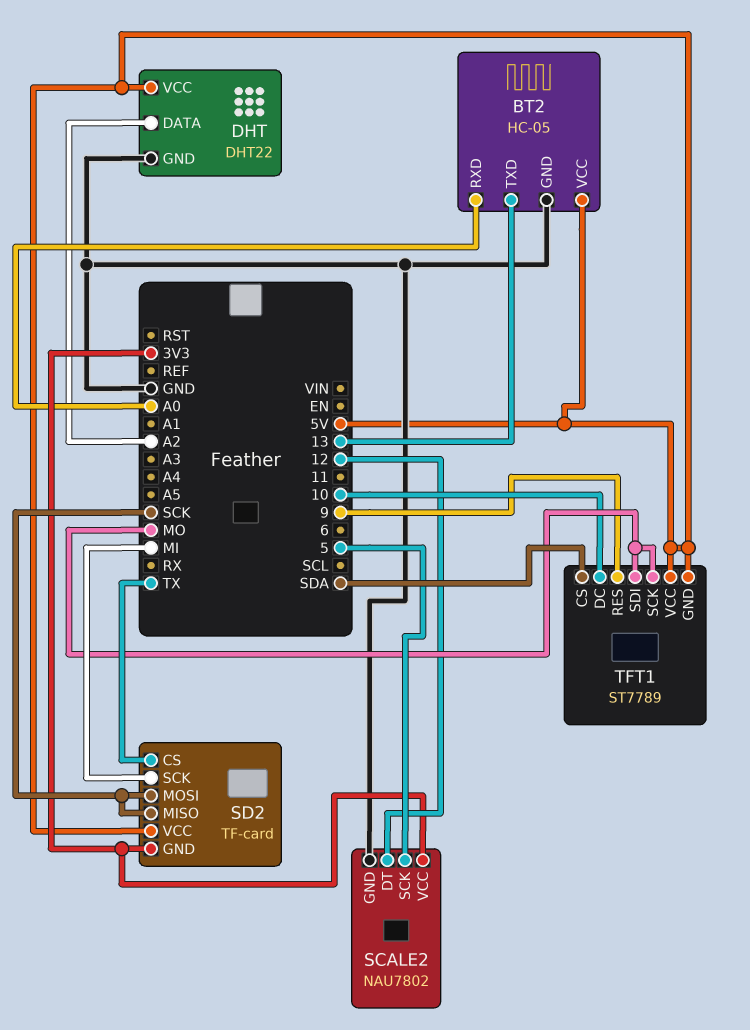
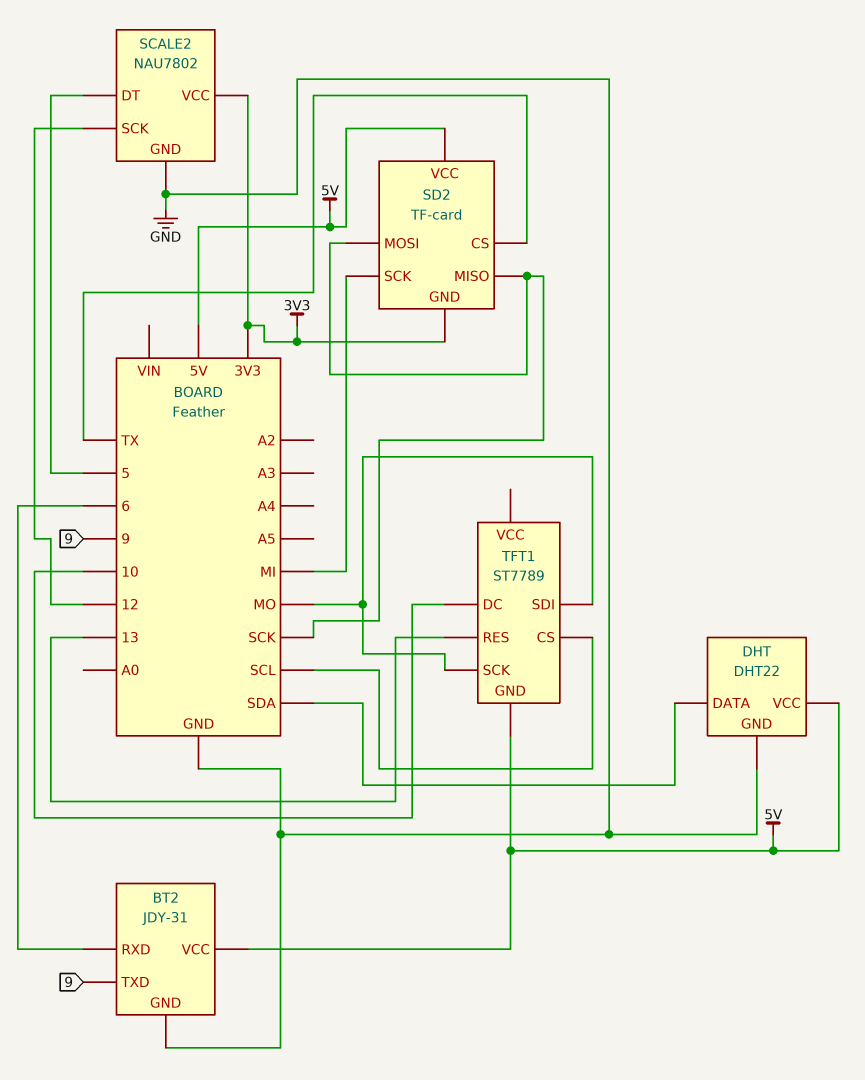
BT2: HC-05 -> JDY-31
BT2 pin RXD: A0 -> 6
BT2 pin TXD: 13 -> 9
DHT pin DATA: A2 -> SDA
SCALE2 pin DT: 12 -> 5
SCALE2 pin SCK: 5 -> 12
TFT1 pin CS: SDA -> SCL
TFT1 pin RES: 9 -> 13
TFT1 pin VCC: 5V -> none

